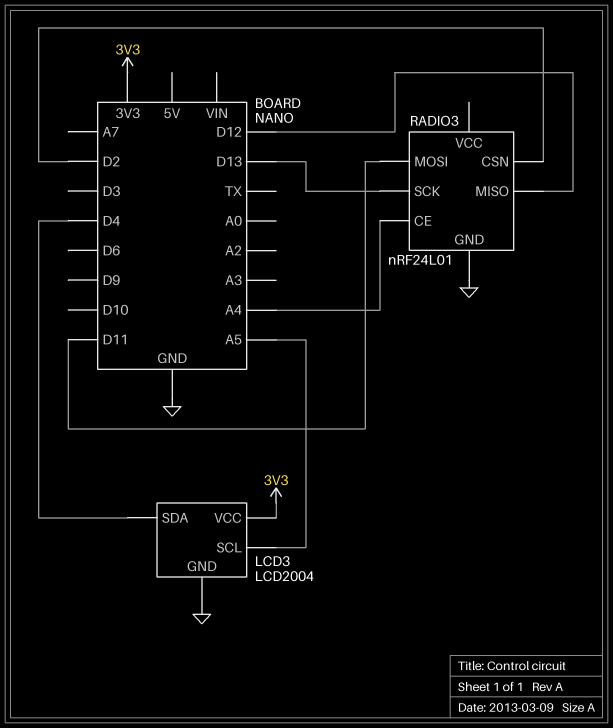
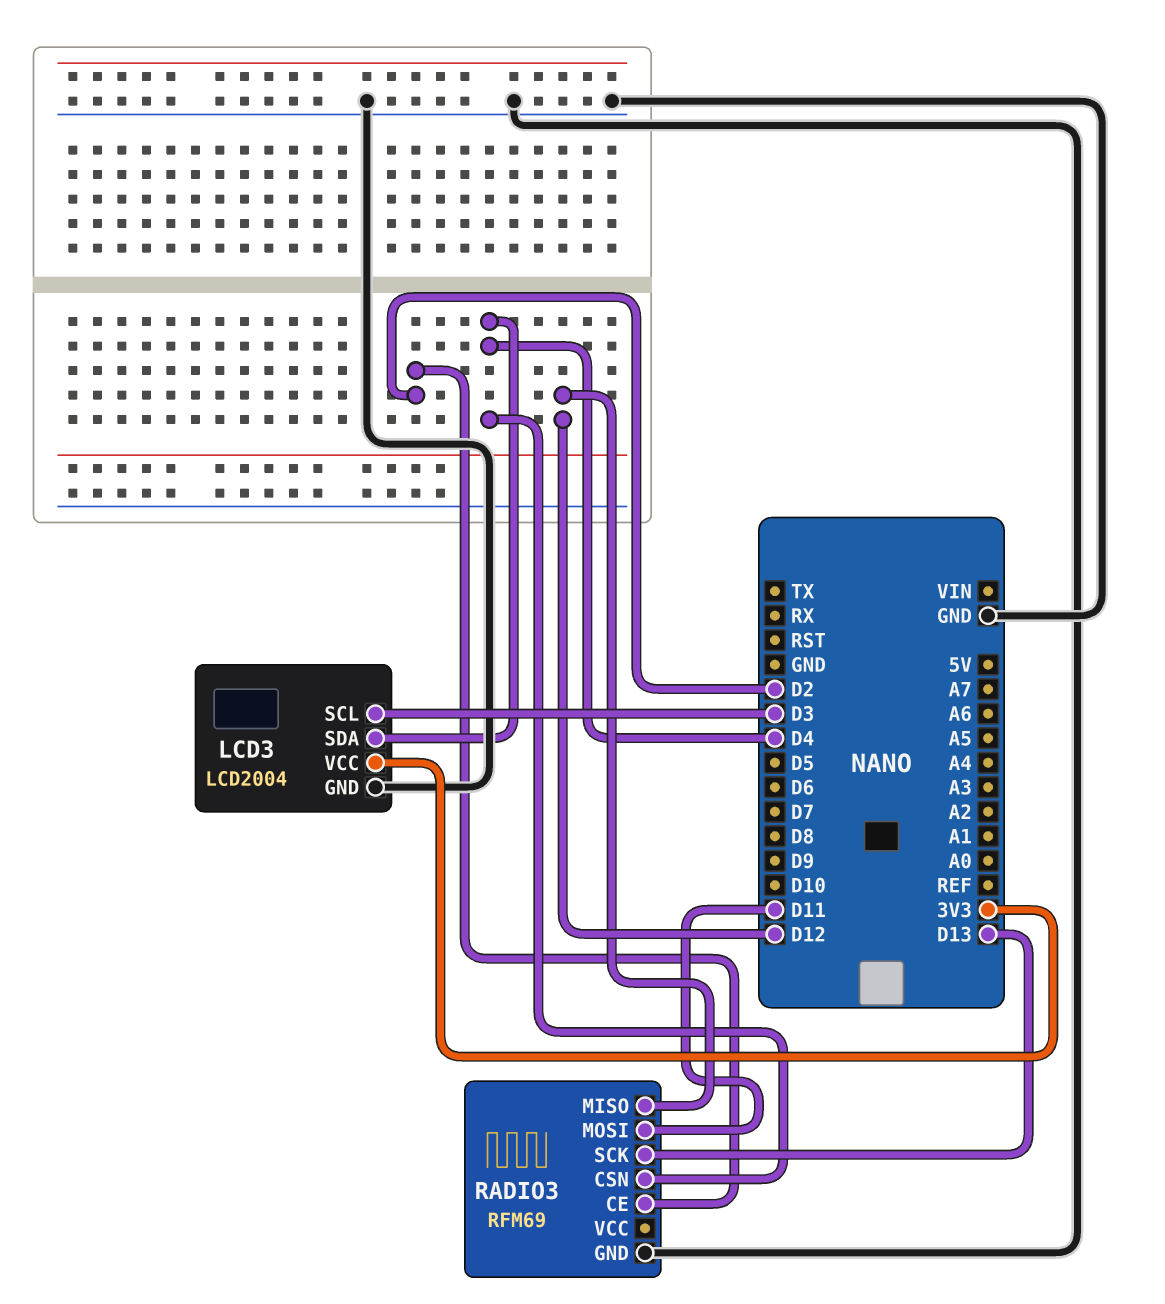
LCD3 pin SCL: A5 -> D3
RADIO3: nRF24L01 -> RFM69
RADIO3 pin CE: A4 -> D2
RADIO3 pin CSN: D2 -> D4

